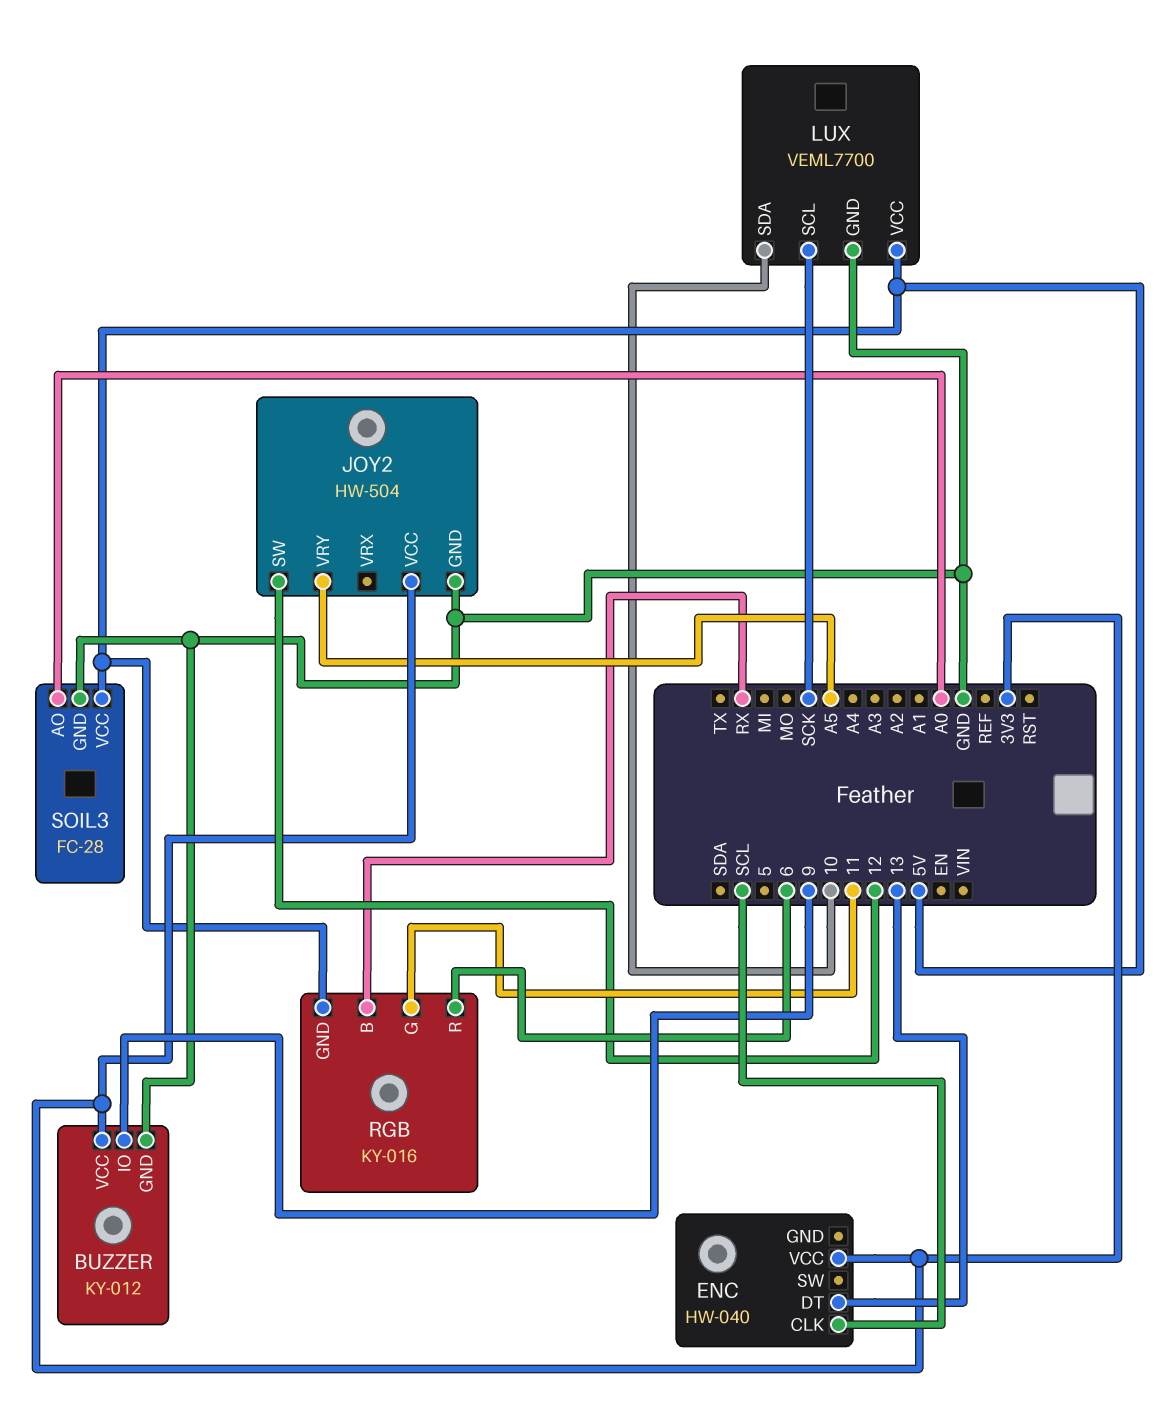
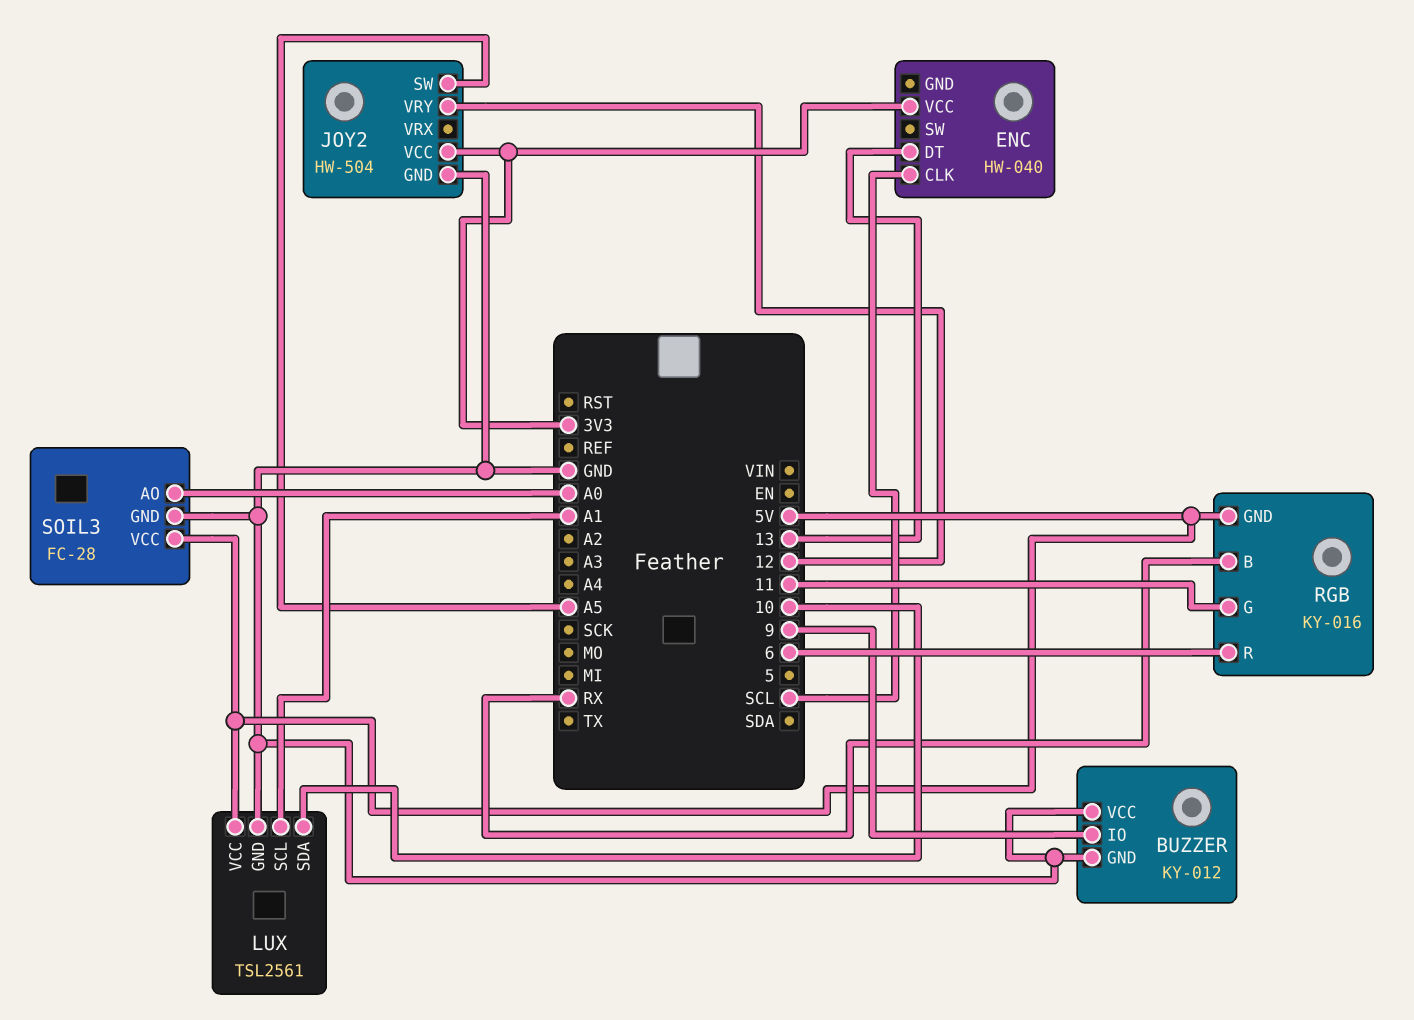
BUZZER pin VCC: 3V3 -> GND
JOY2 pin SW: 12 -> A5
JOY2 pin VRY: A5 -> 12
LUX: VEML7700 -> TSL2561
LUX pin SCL: SCK -> A1

